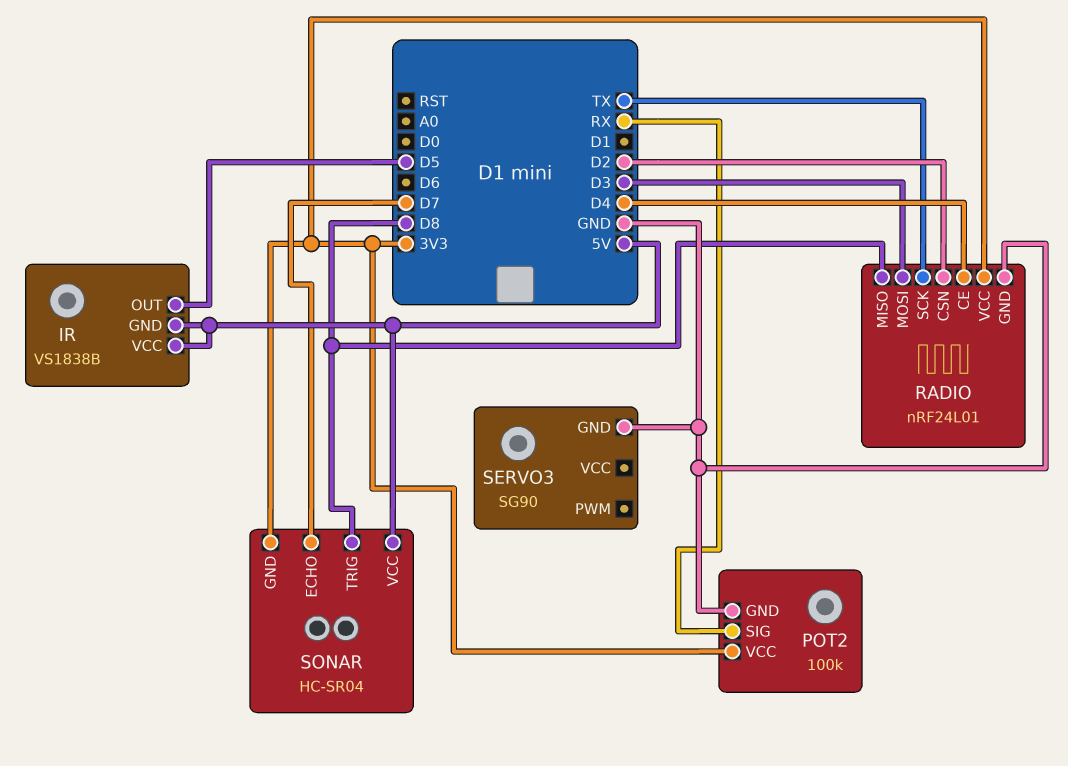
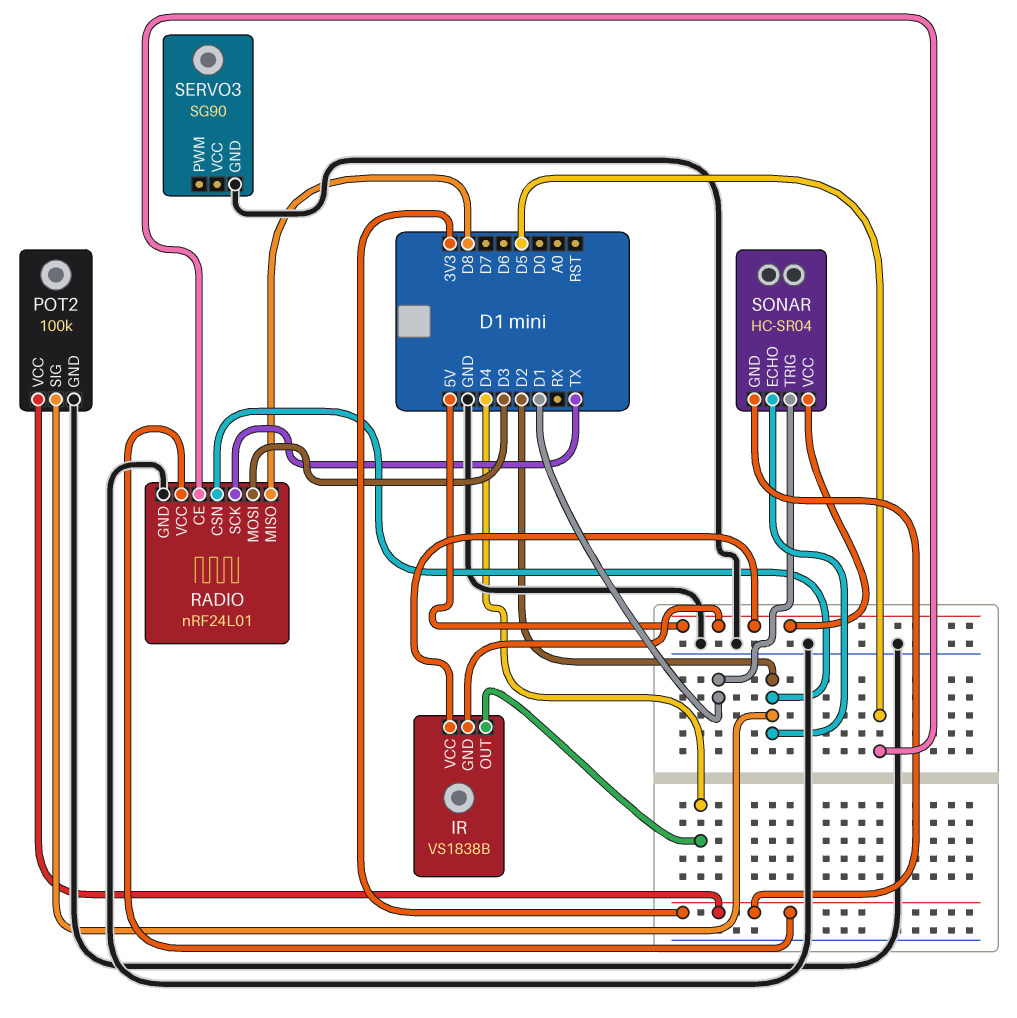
IR pin OUT: D5 -> D4
POT2 pin SIG: RX -> D2
RADIO pin CE: D4 -> D5
SONAR pin ECHO: D7 -> D2
SONAR pin TRIG: D8 -> D1

